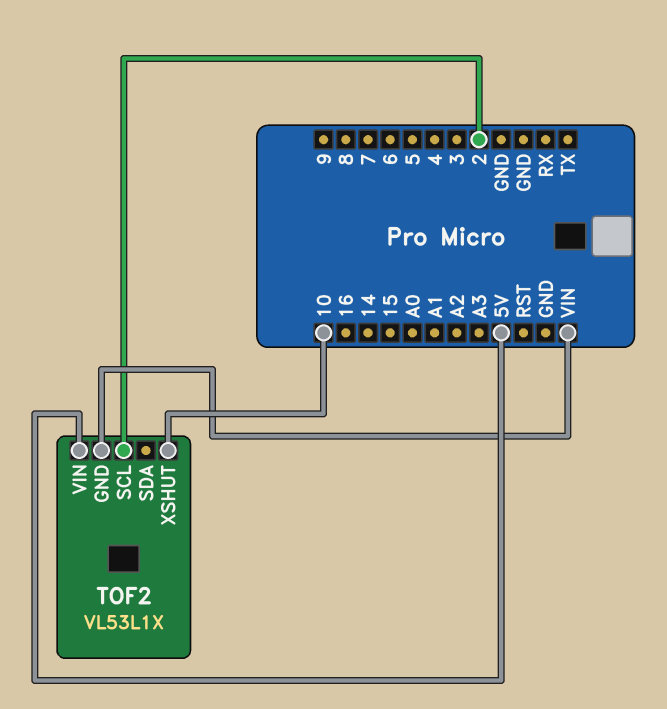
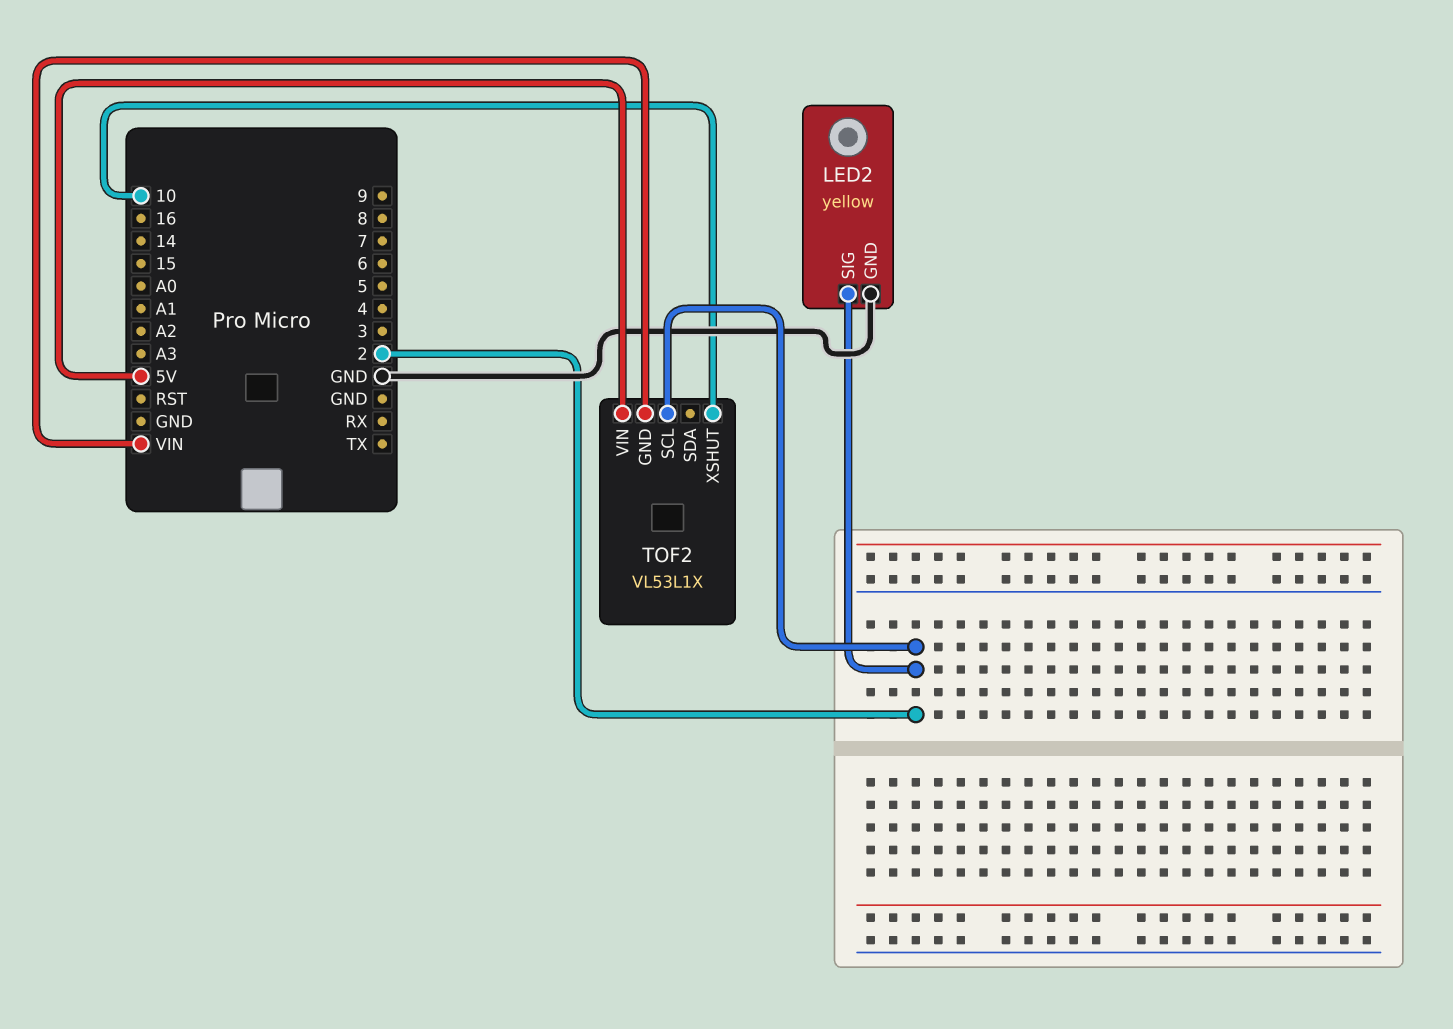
LED2: none -> yellow
LED2 pin GND: none -> GND
LED2 pin SIG: none -> 2

